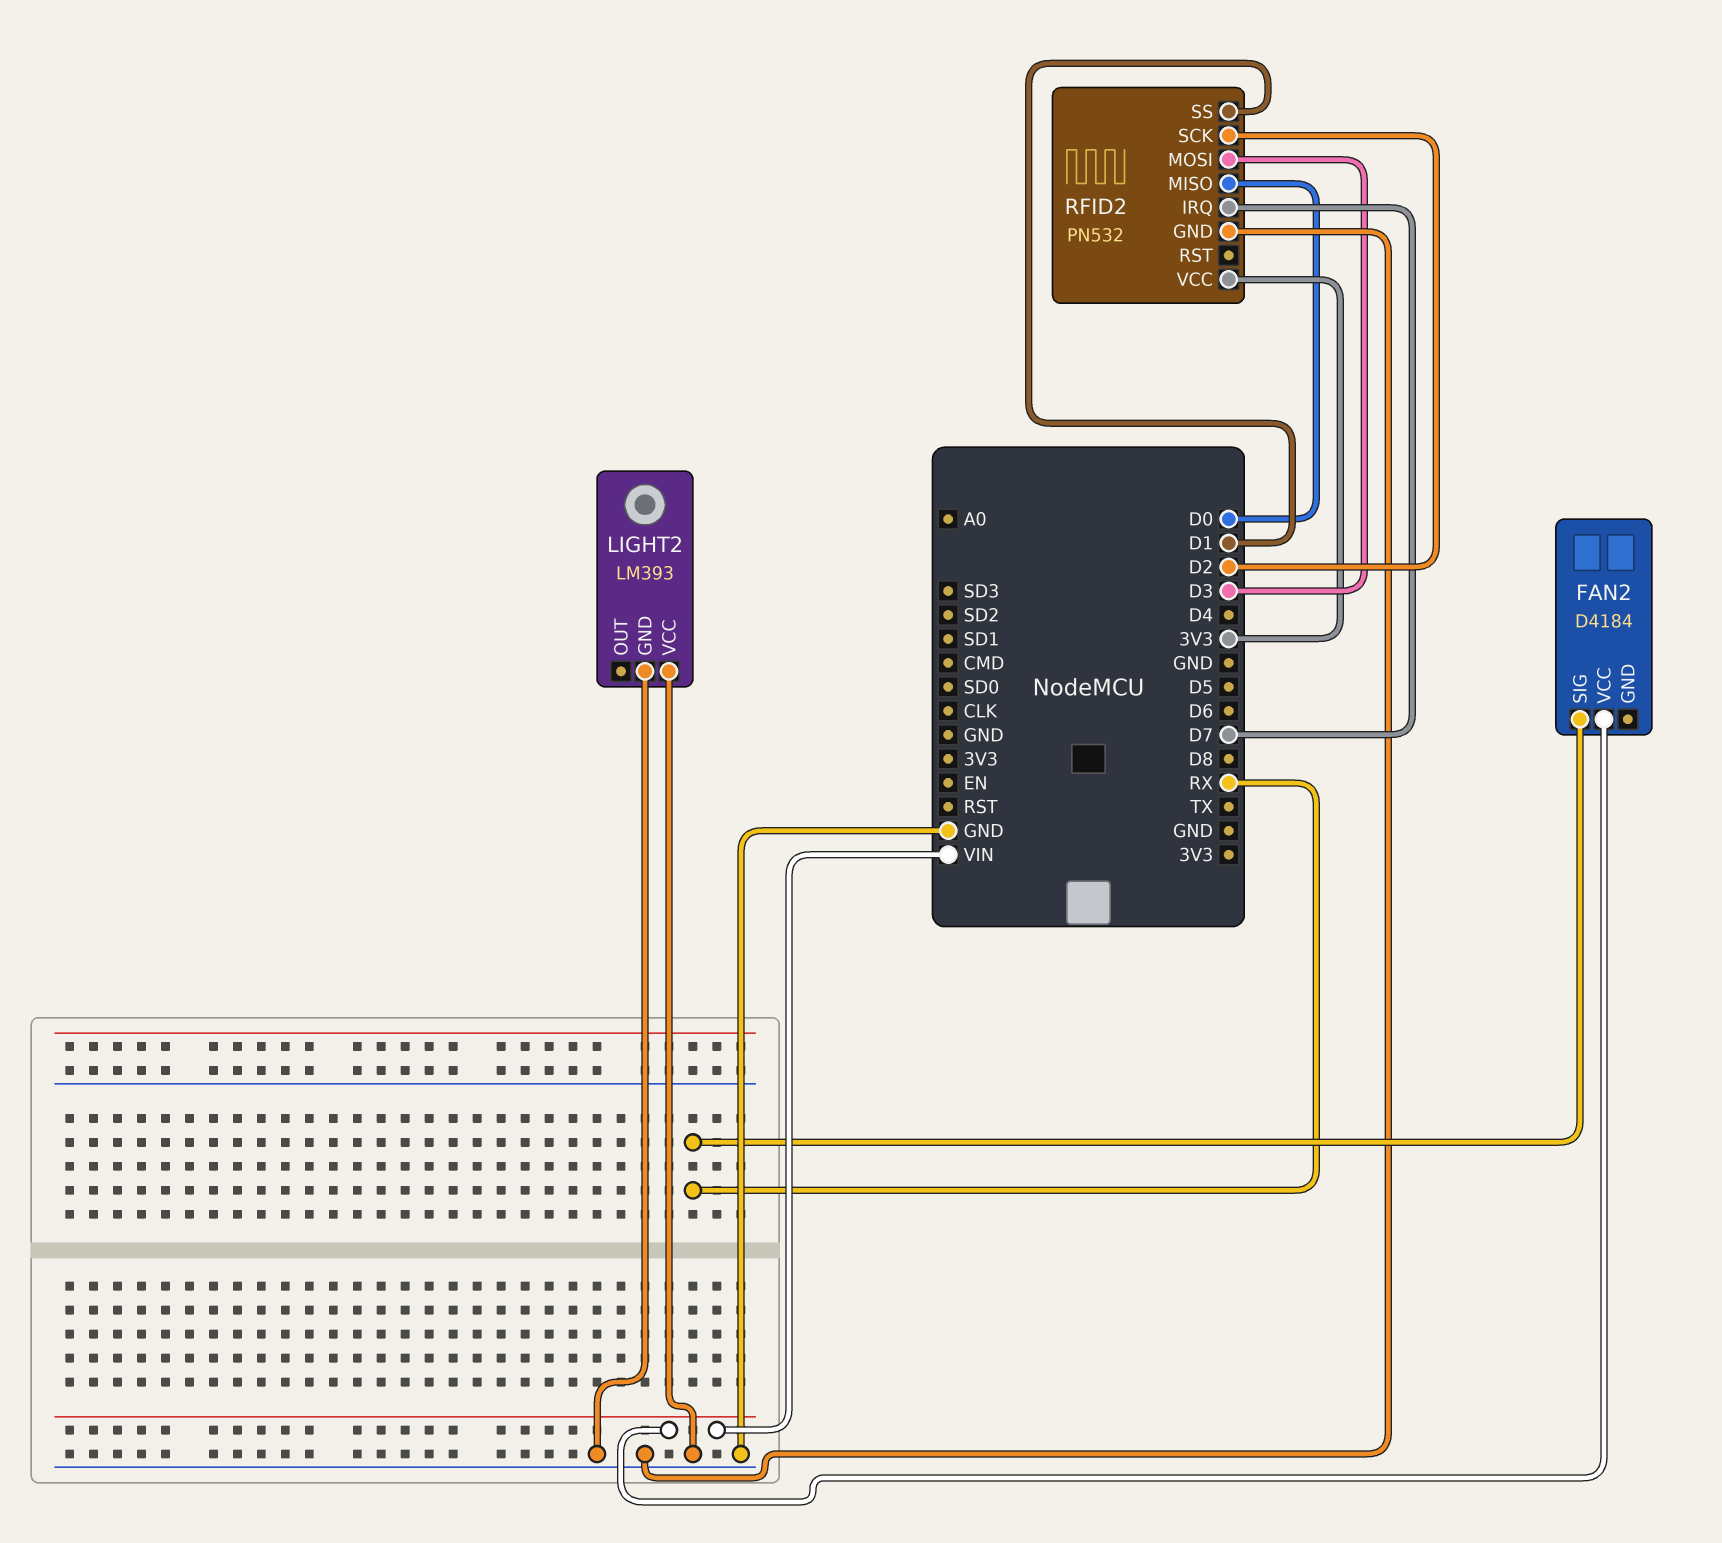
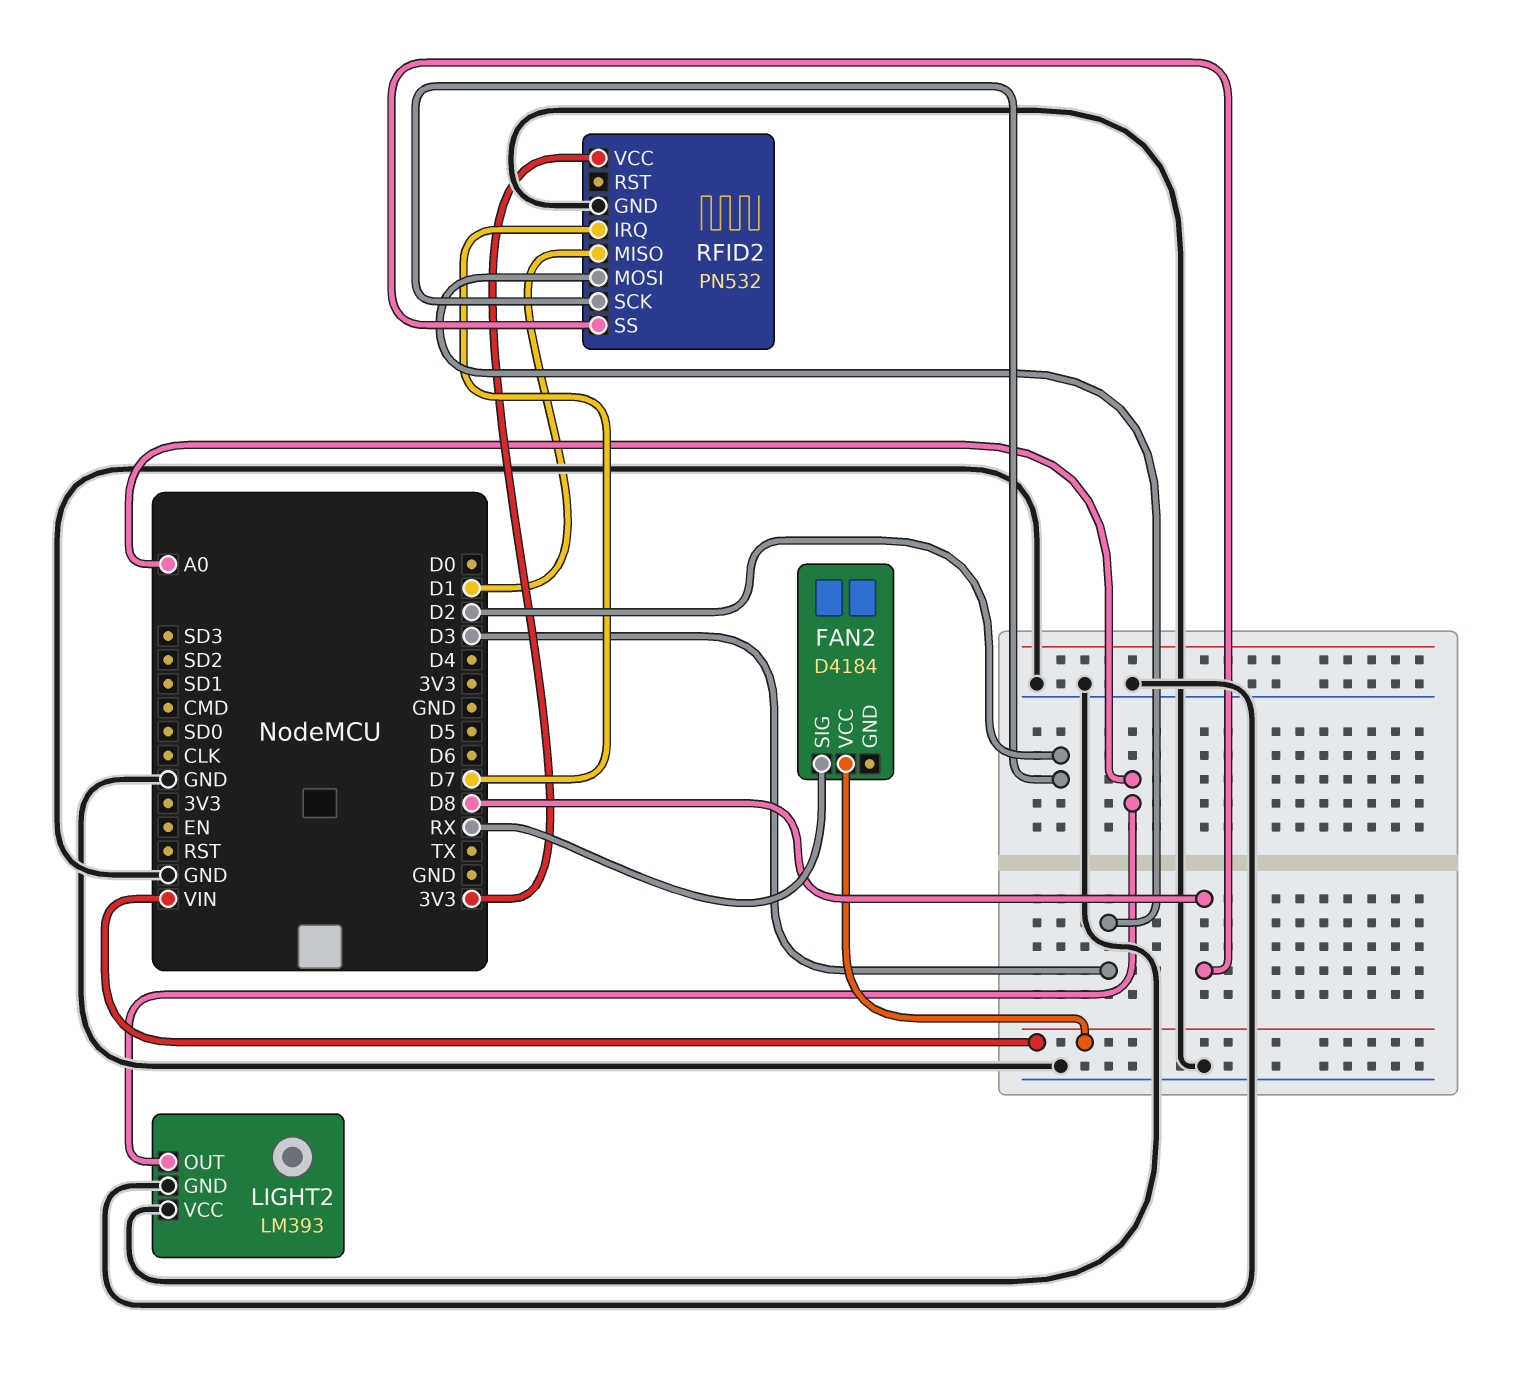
LIGHT2 pin OUT: none -> A0
RFID2 pin MISO: D0 -> D1
RFID2 pin SS: D1 -> D8

